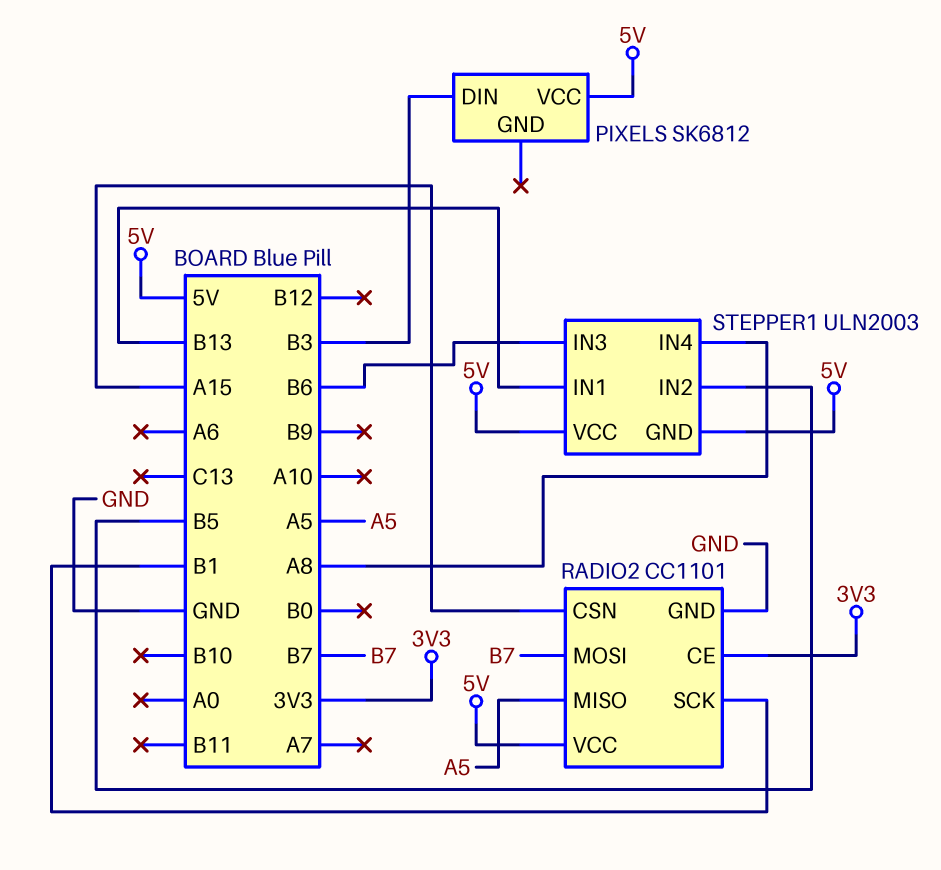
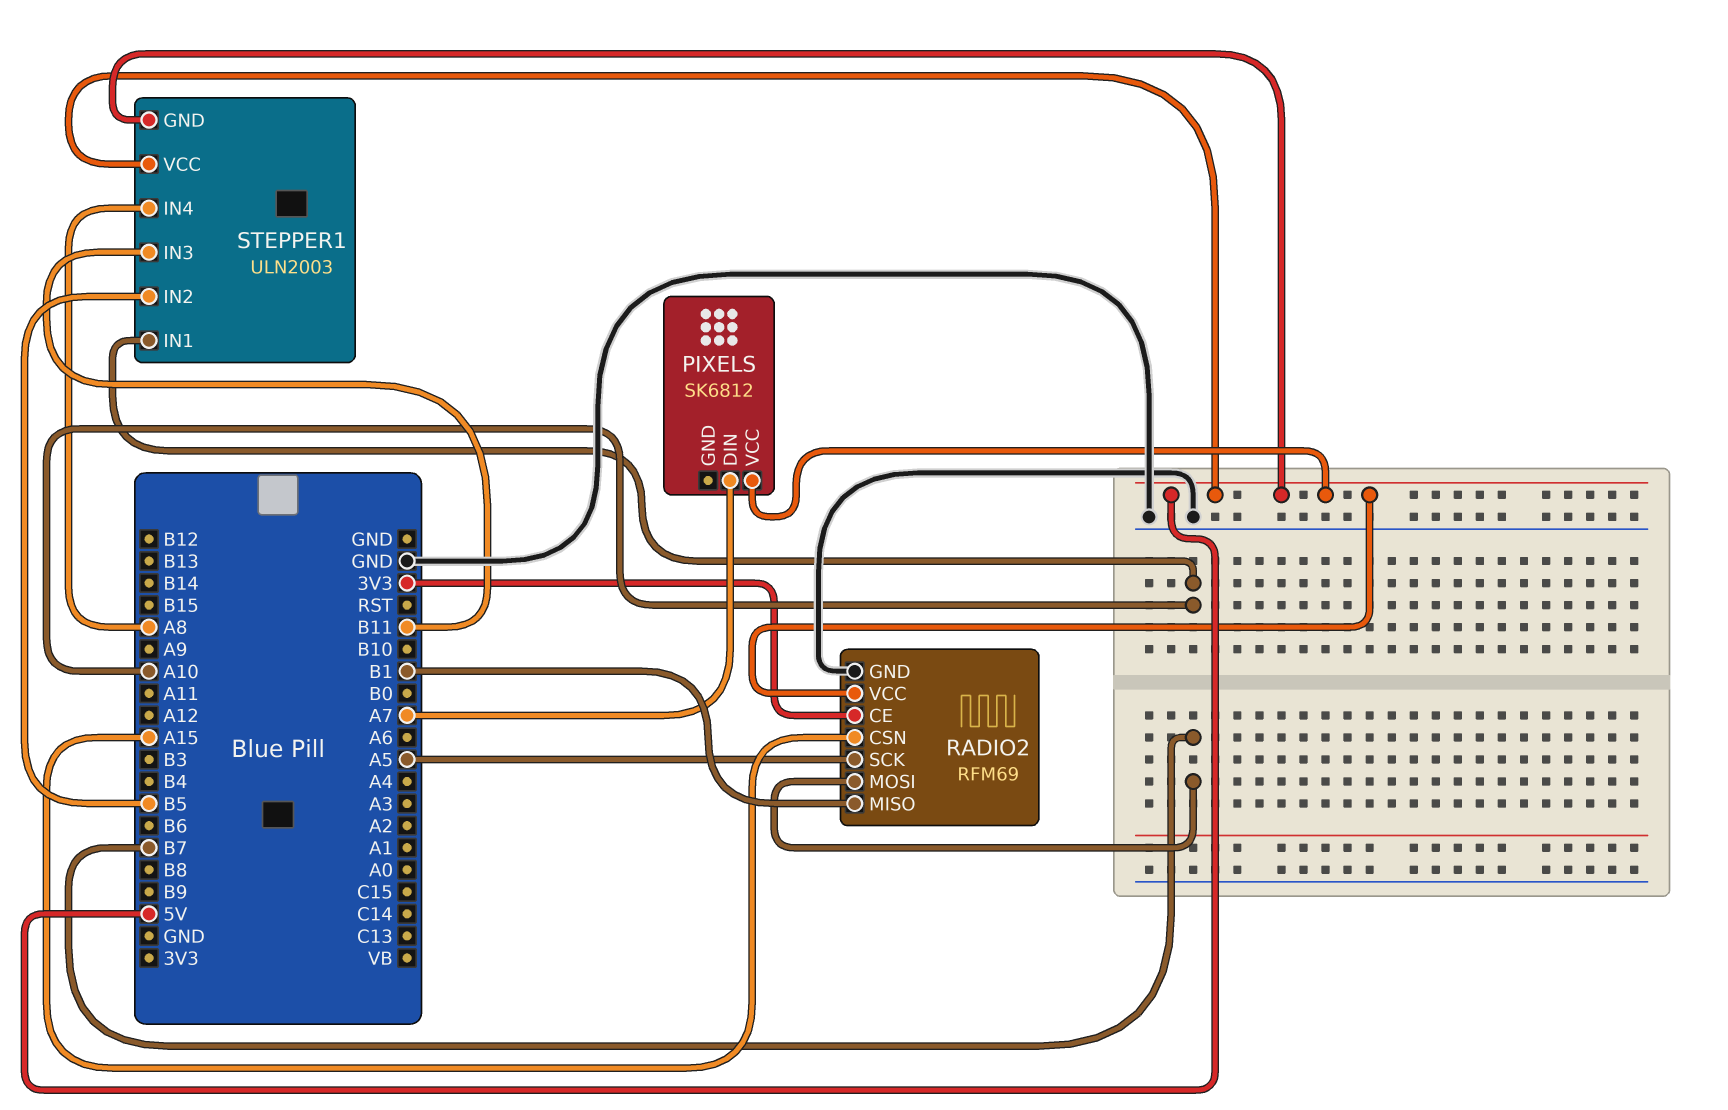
PIXELS pin DIN: B3 -> A7
RADIO2: CC1101 -> RFM69
RADIO2 pin MISO: A5 -> B1
RADIO2 pin SCK: B1 -> A5
STEPPER1 pin IN1: B13 -> A10
STEPPER1 pin IN3: B6 -> B11

